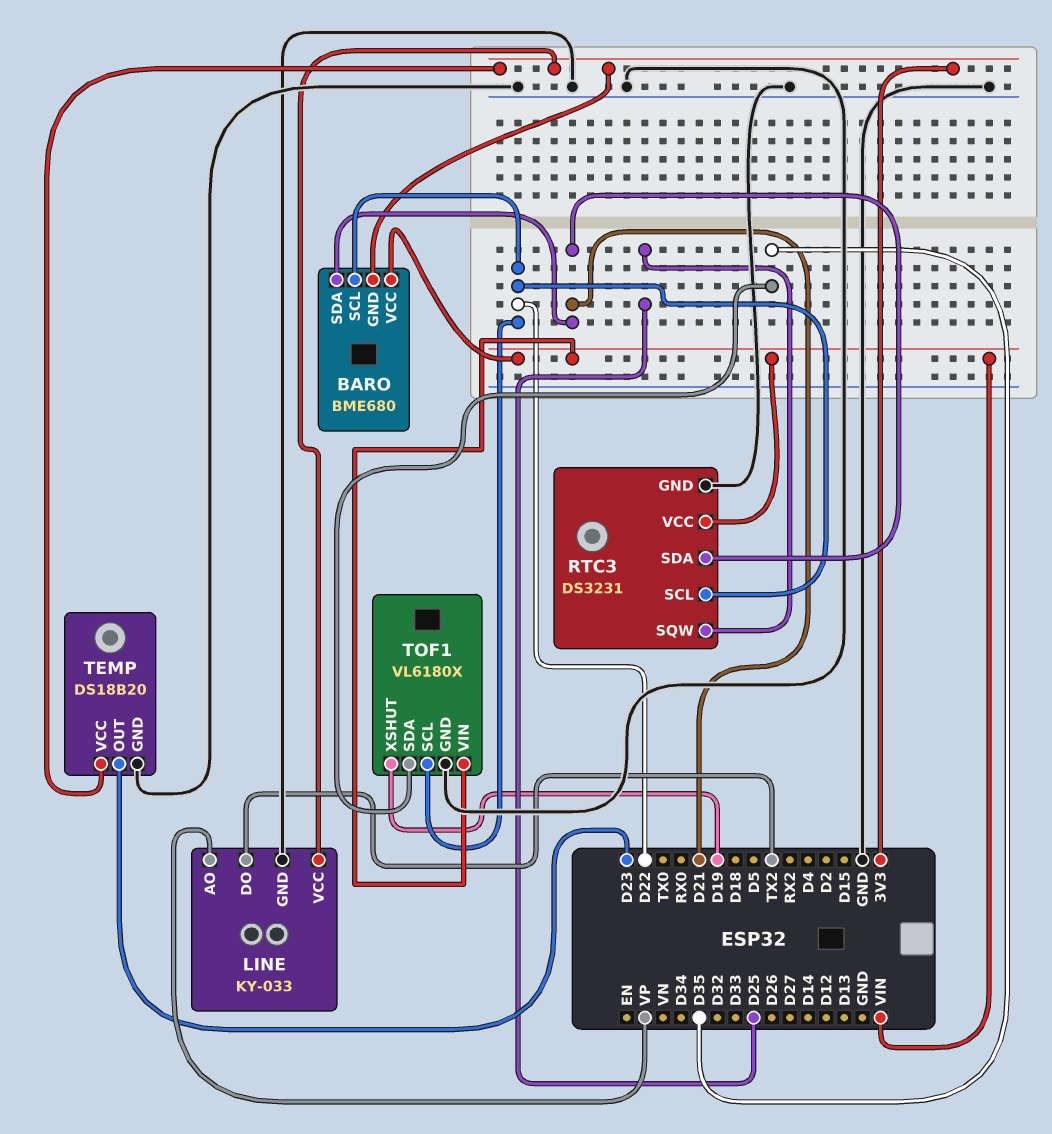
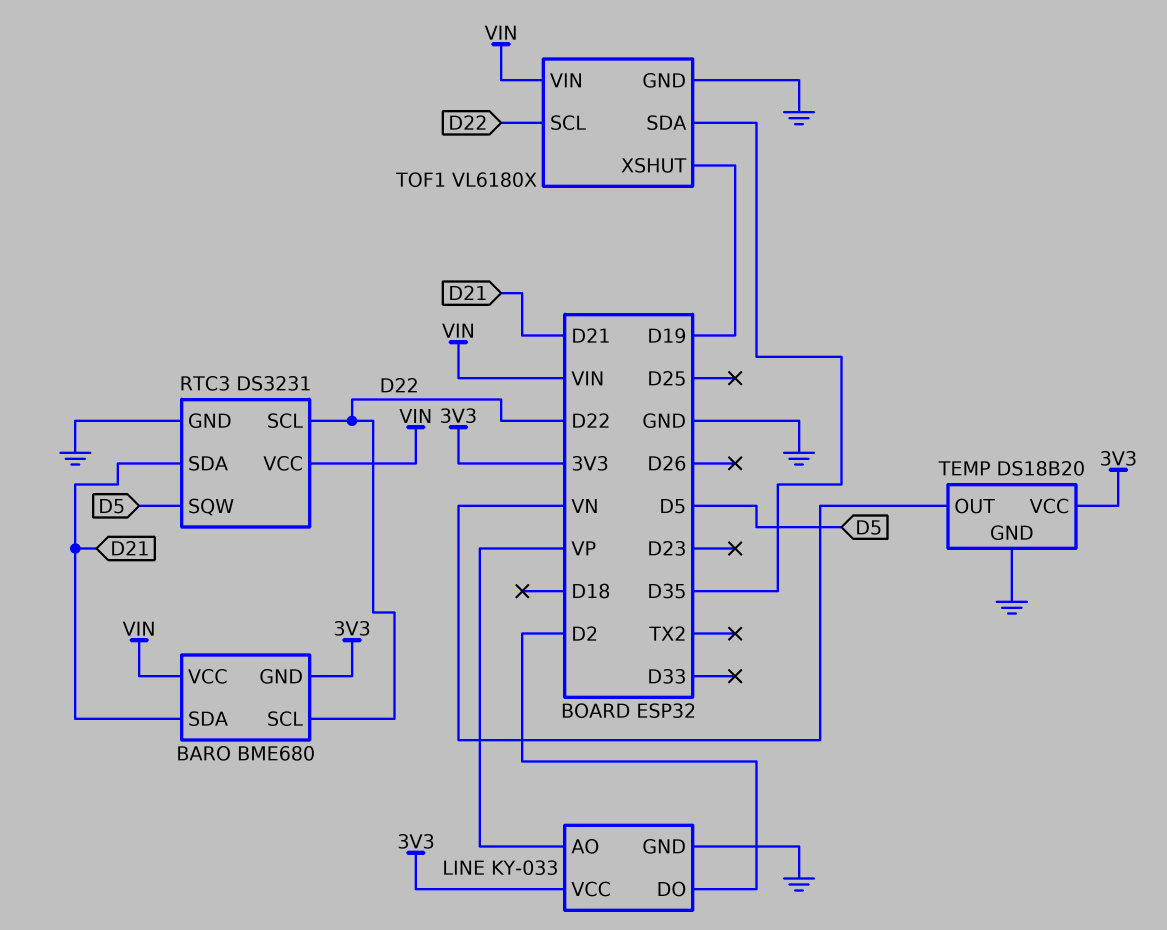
LINE pin DO: TX2 -> D2
RTC3 pin SQW: D25 -> D5
TEMP pin OUT: D23 -> VN

